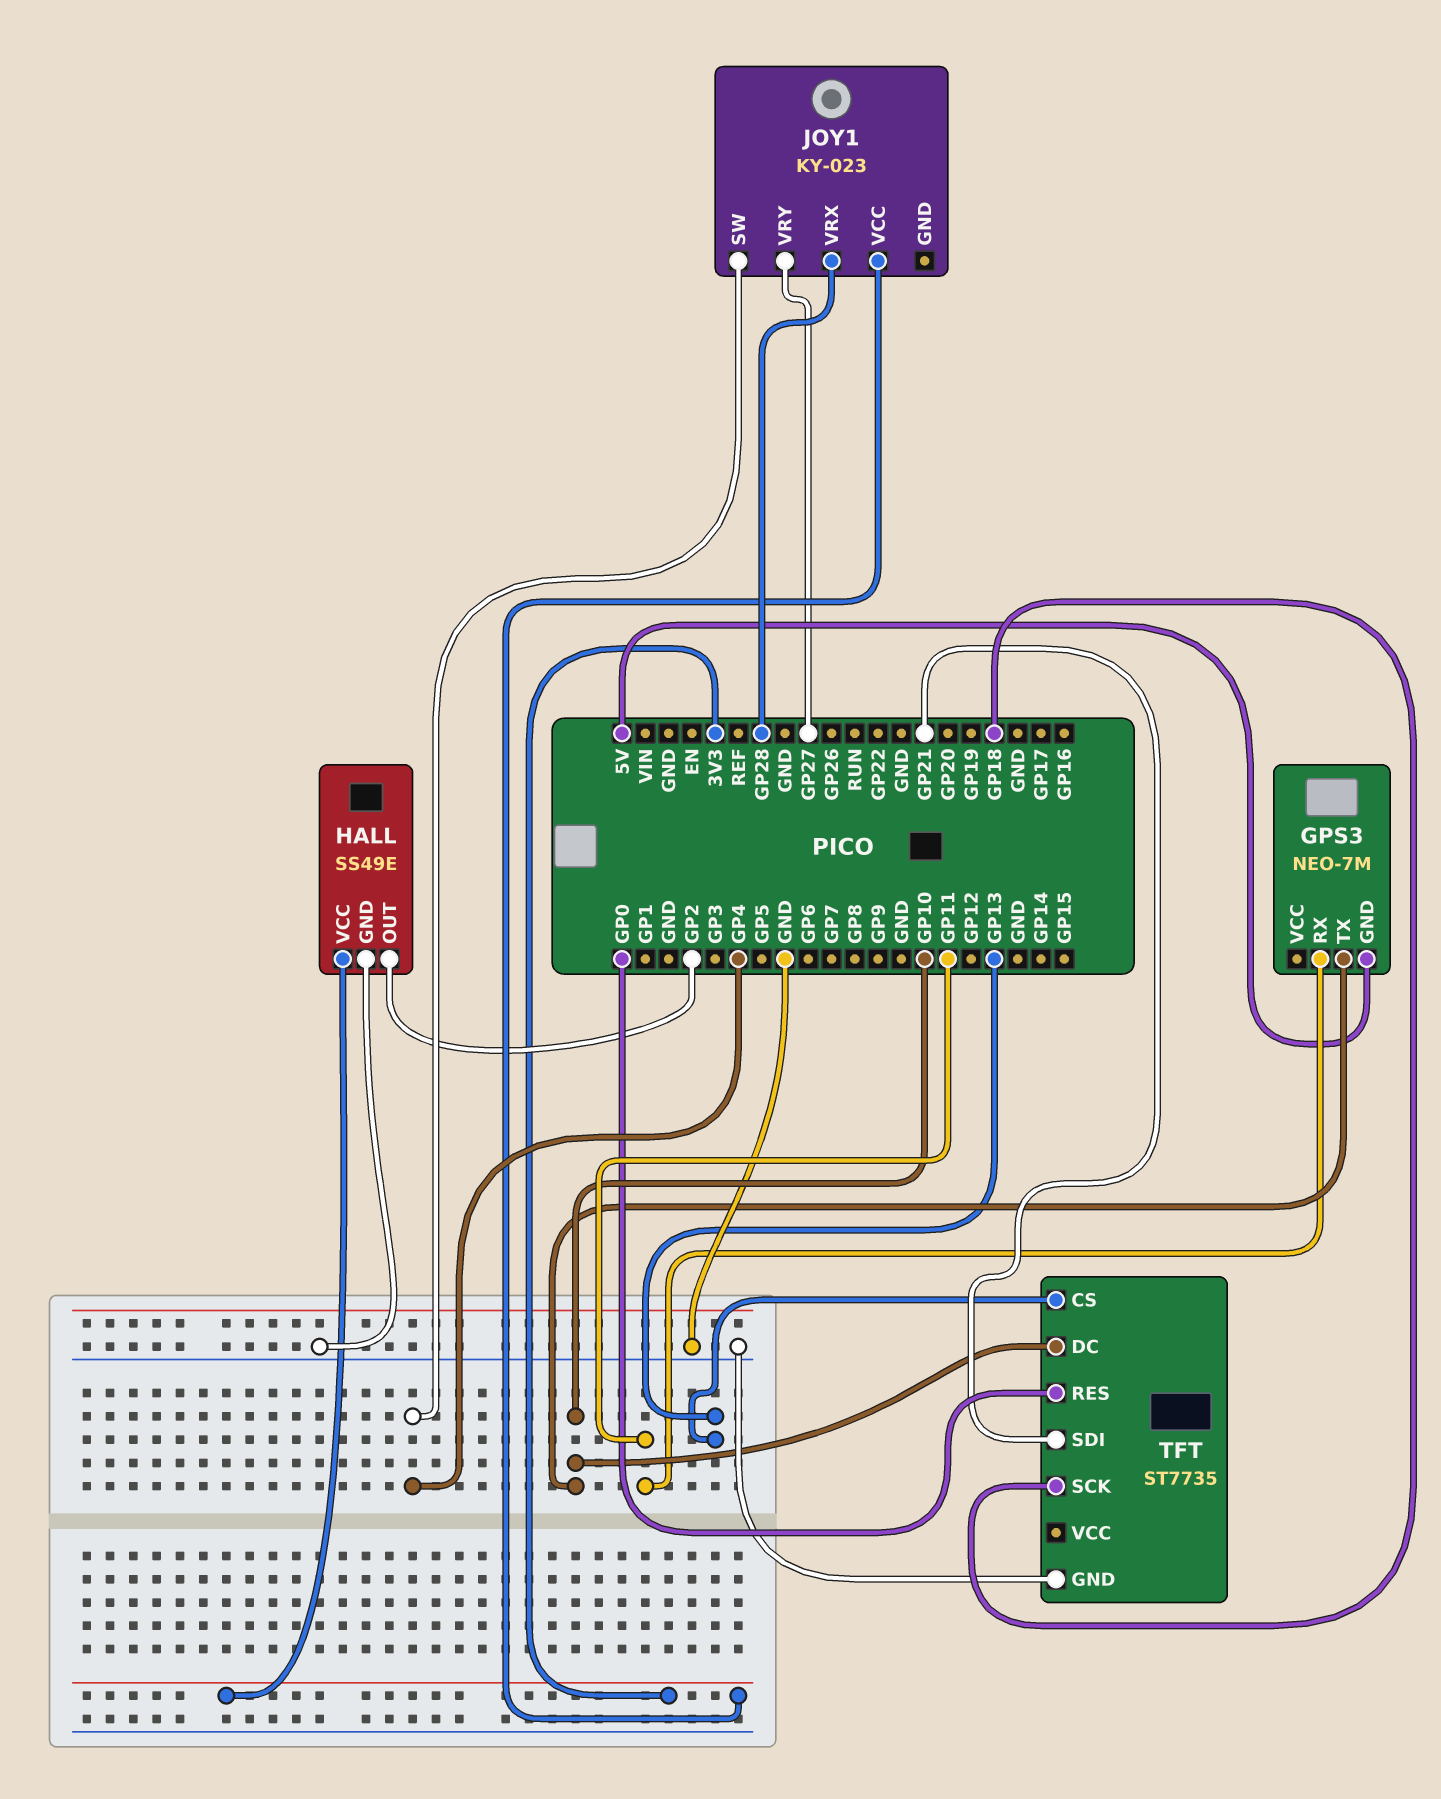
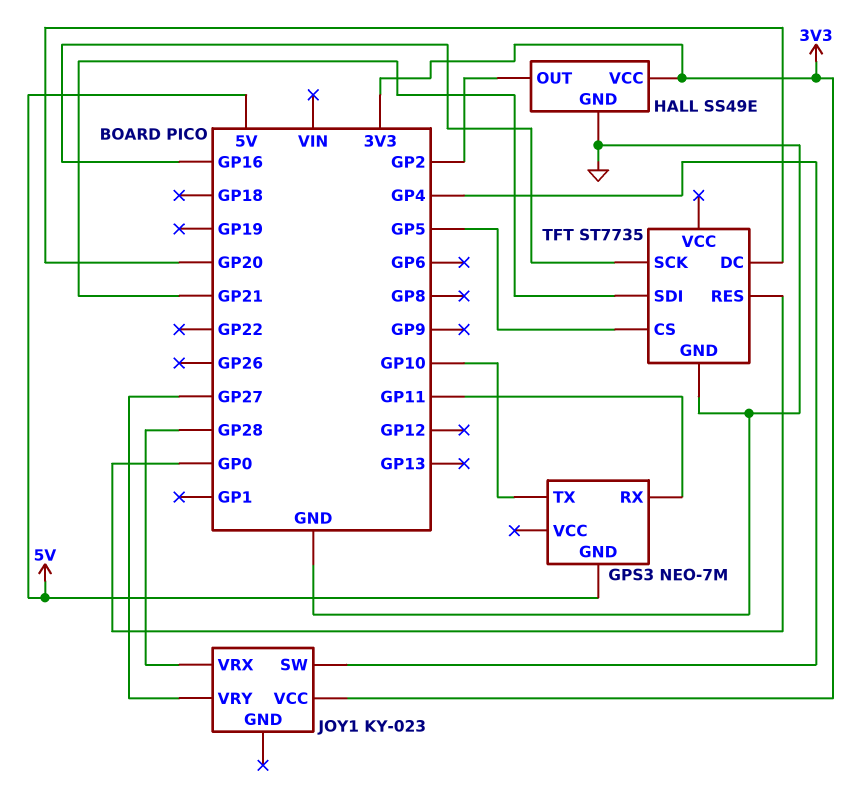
TFT pin CS: GP13 -> GP5
TFT pin DC: GP10 -> GP20
TFT pin SCK: GP18 -> GP16

